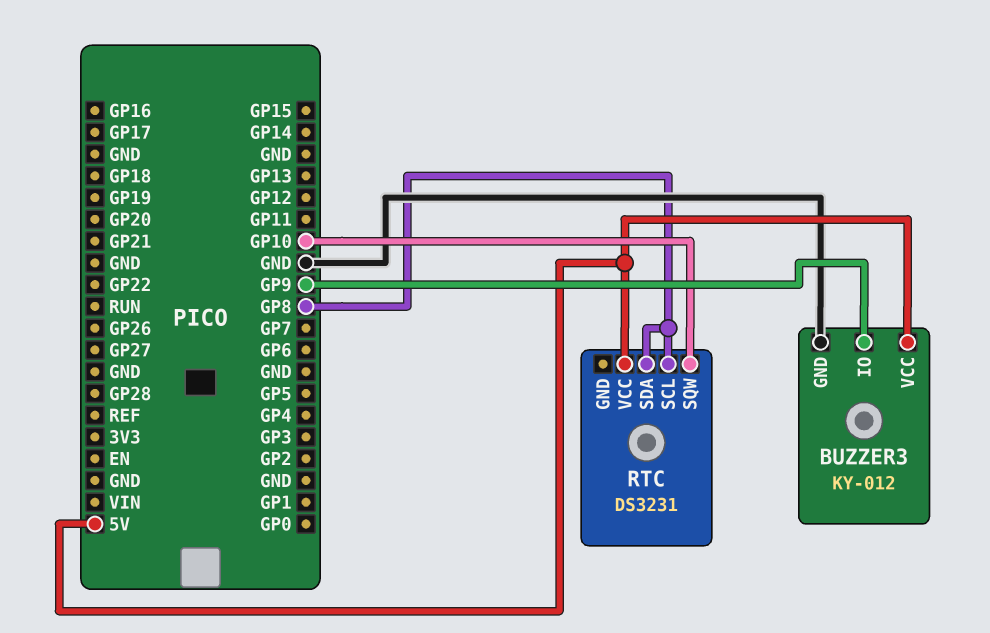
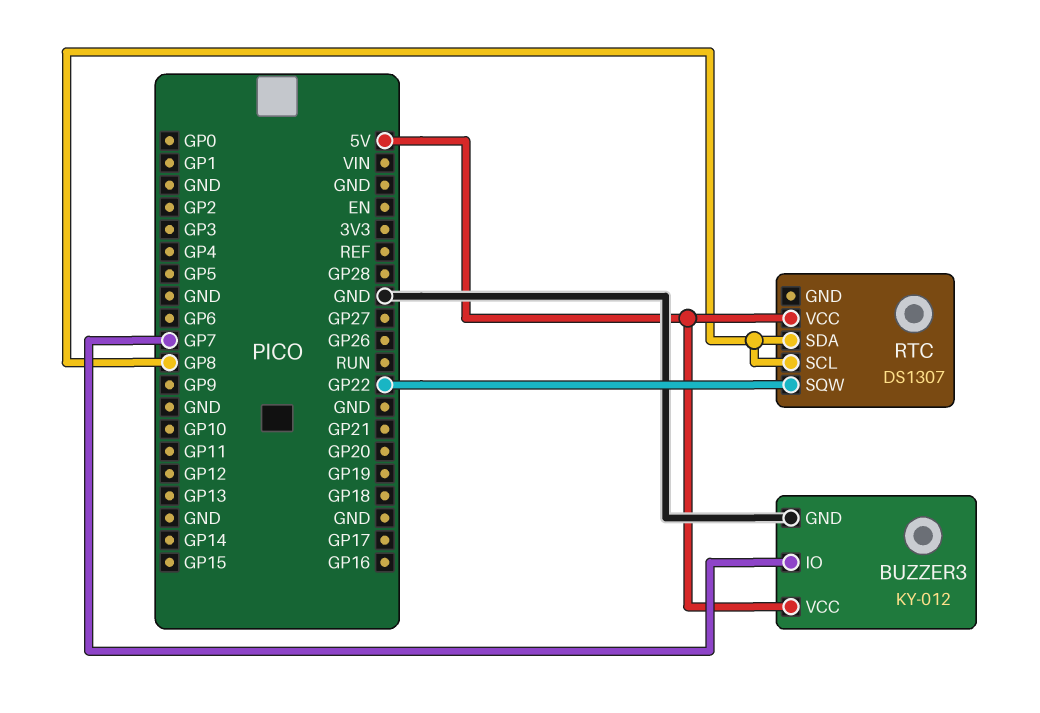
BUZZER3 pin IO: GP9 -> GP7
RTC: DS3231 -> DS1307
RTC pin SQW: GP10 -> GP22

